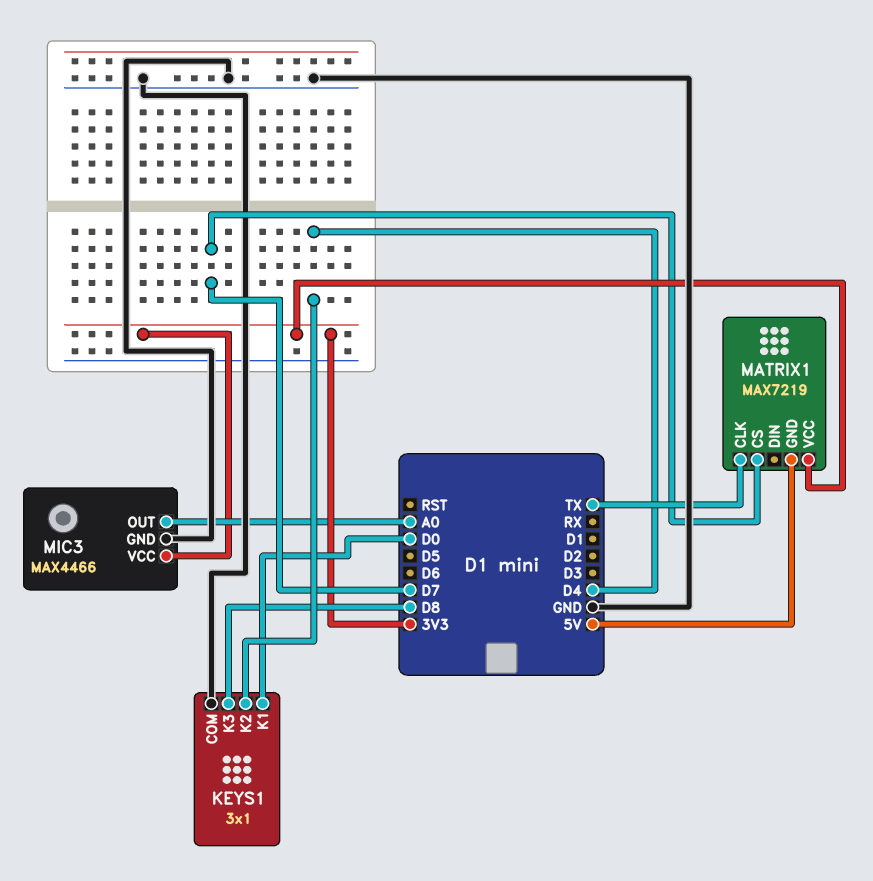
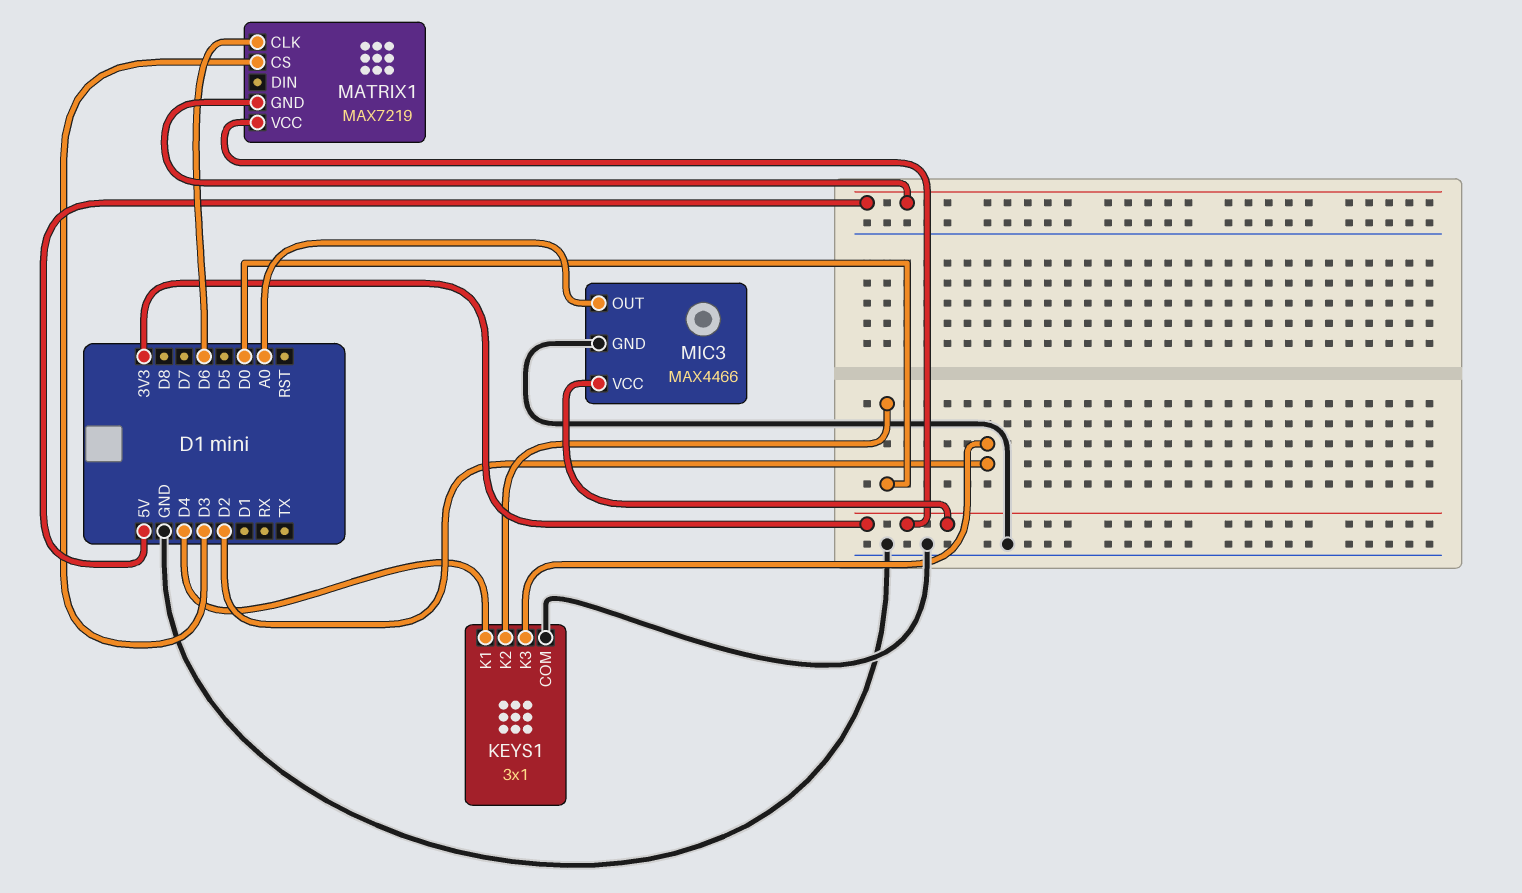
KEYS1 pin K1: D0 -> D4
KEYS1 pin K2: D4 -> D0
KEYS1 pin K3: D8 -> D2
MATRIX1 pin CLK: TX -> D6
MATRIX1 pin CS: D7 -> D3

